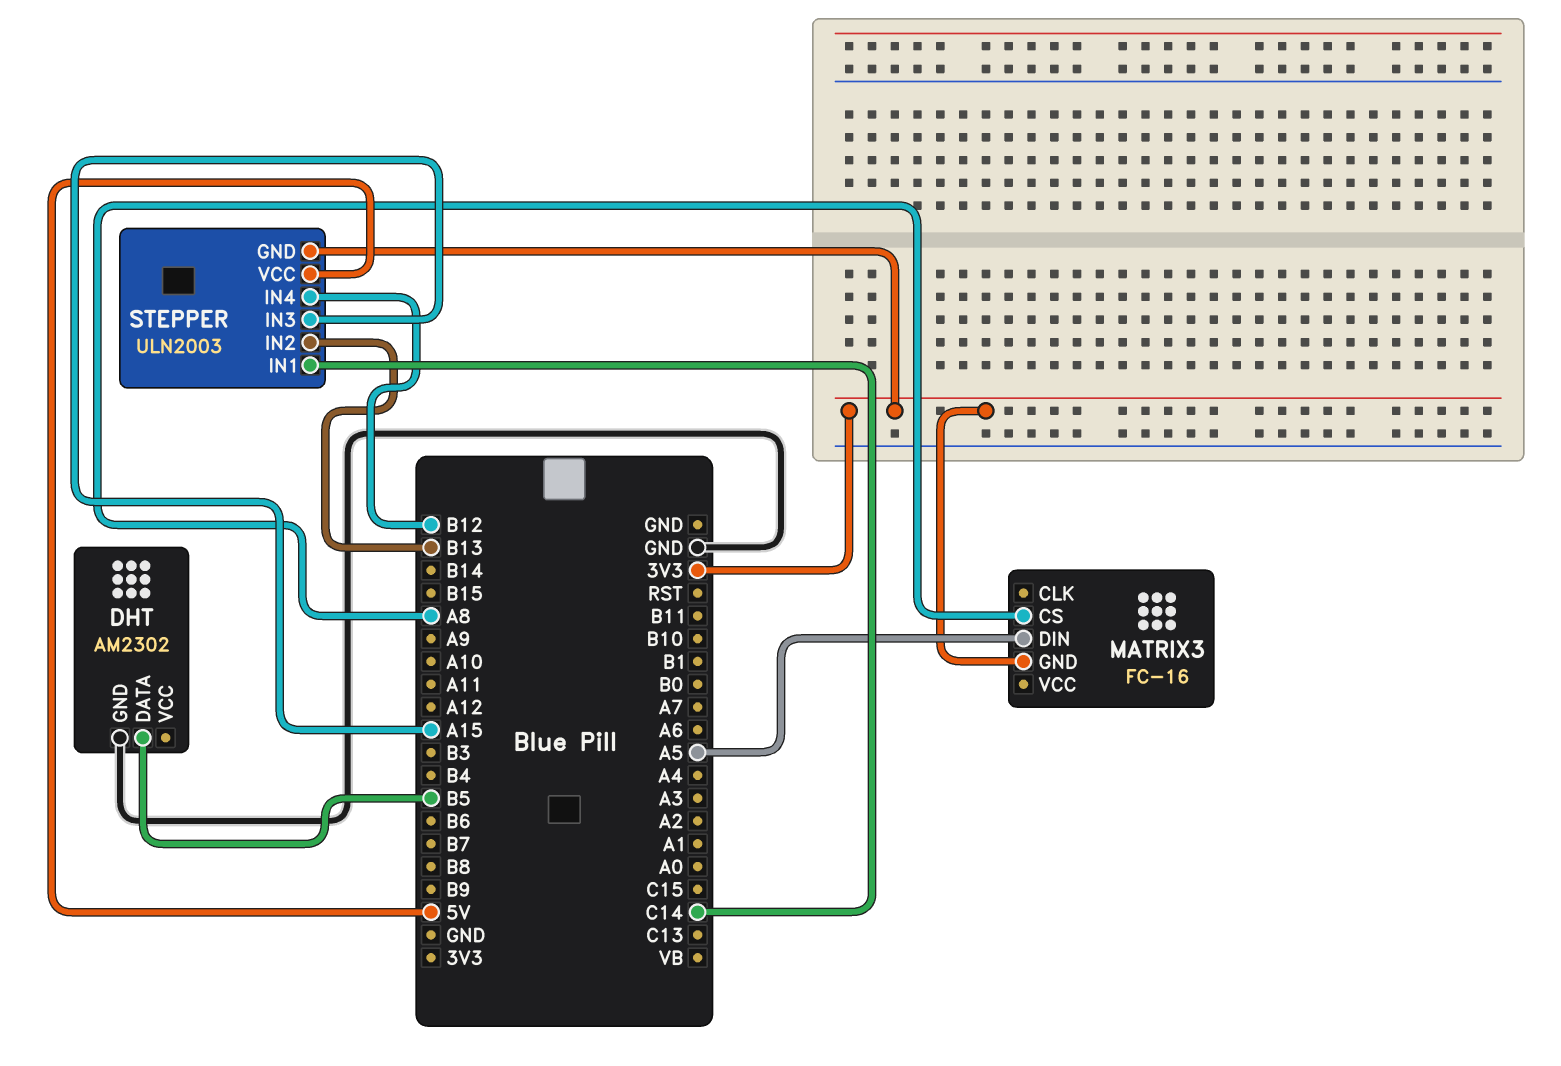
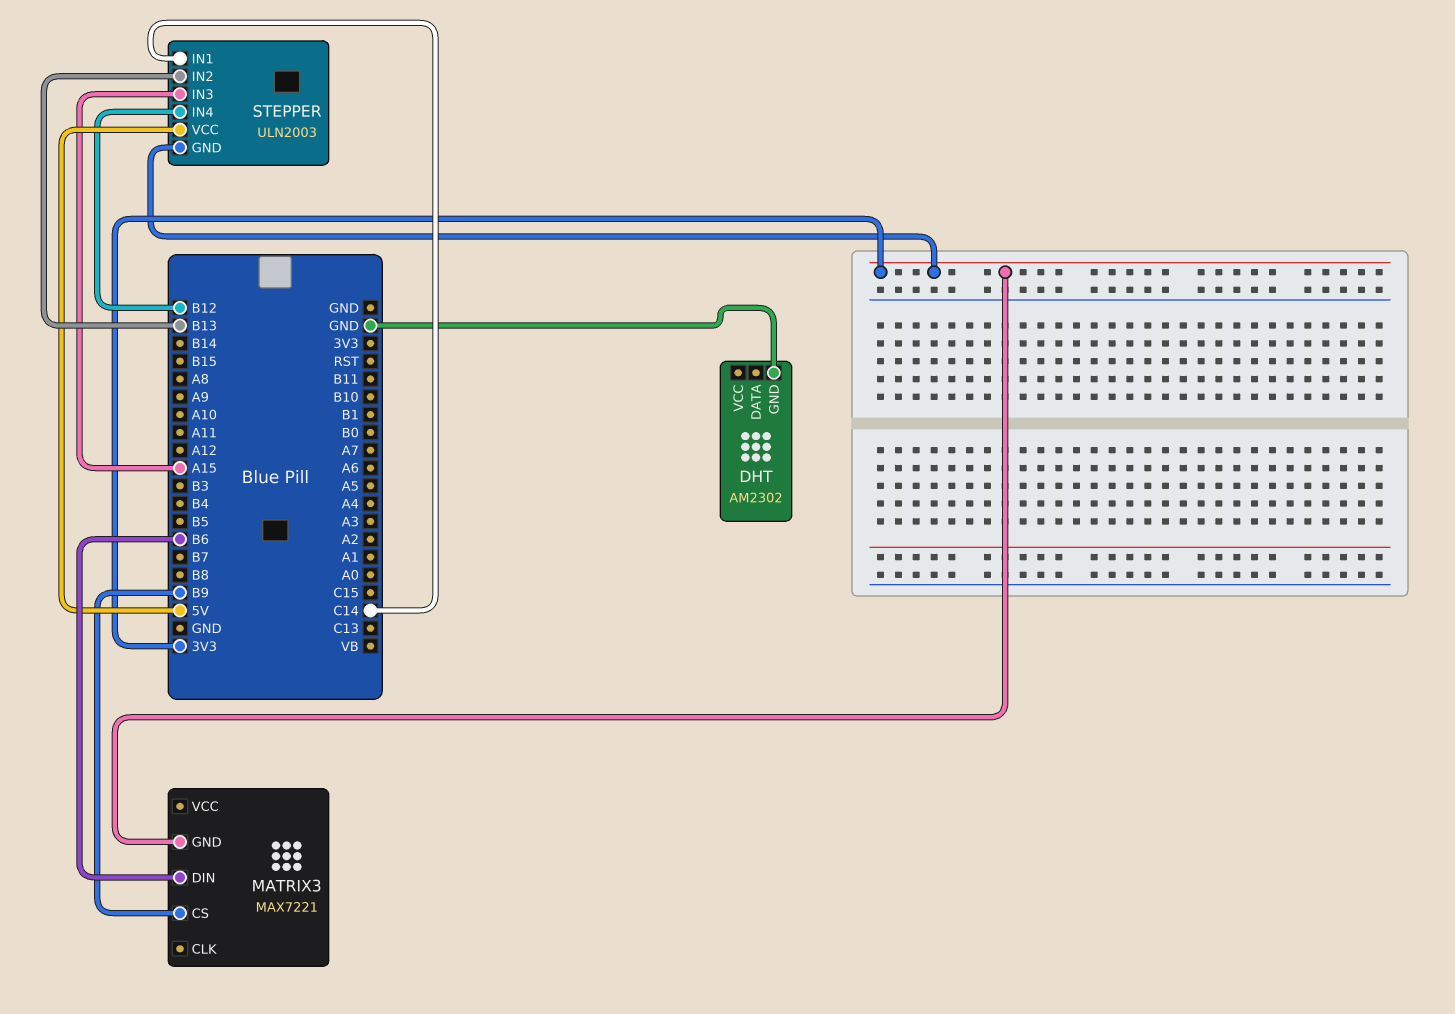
DHT pin DATA: B5 -> none
MATRIX3: FC-16 -> MAX7221
MATRIX3 pin CS: A8 -> B9
MATRIX3 pin DIN: A5 -> B6

